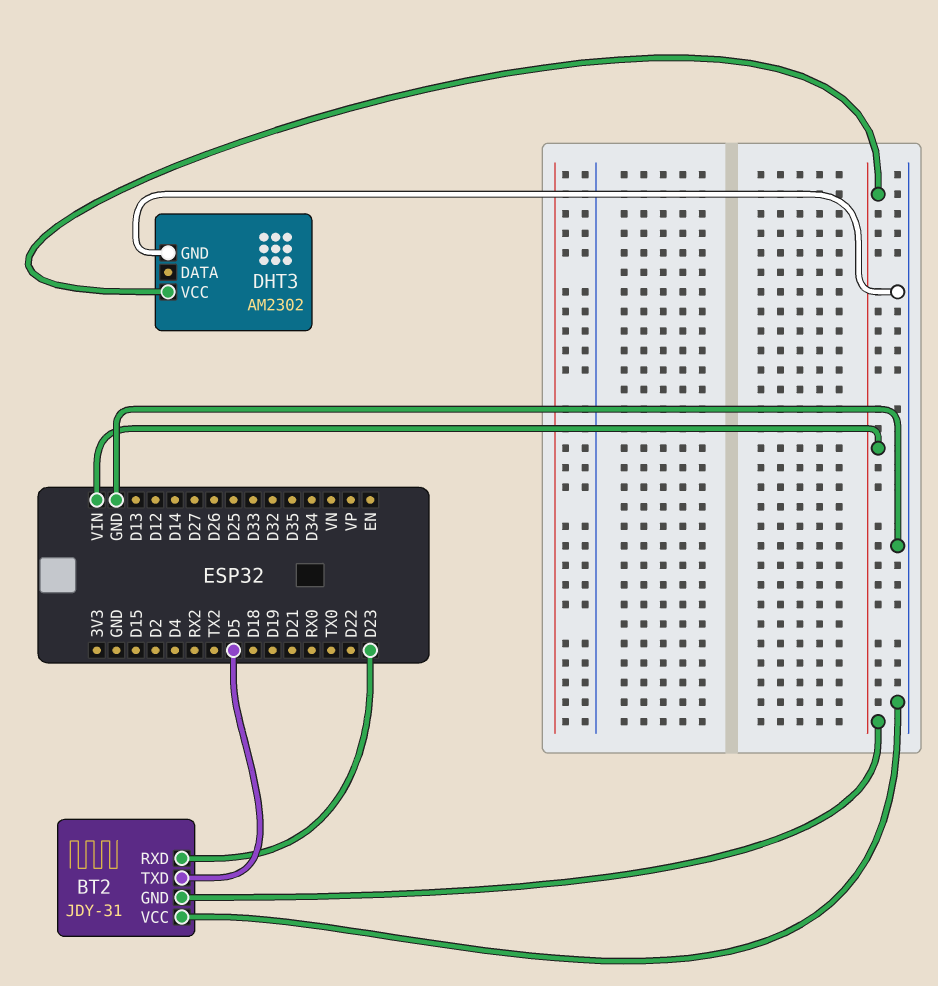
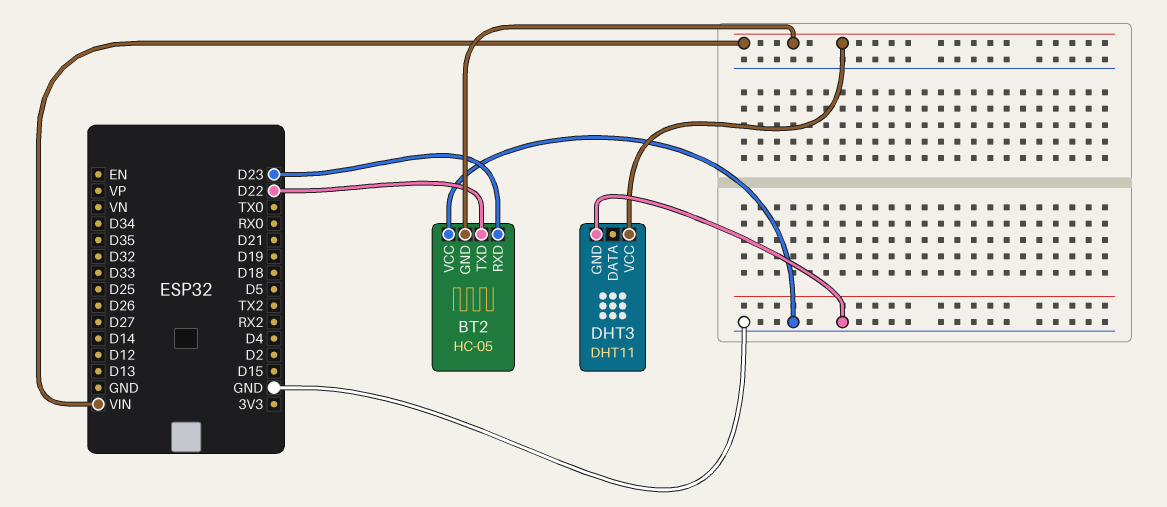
BT2: JDY-31 -> HC-05
BT2 pin TXD: D5 -> D22
DHT3: AM2302 -> DHT11

